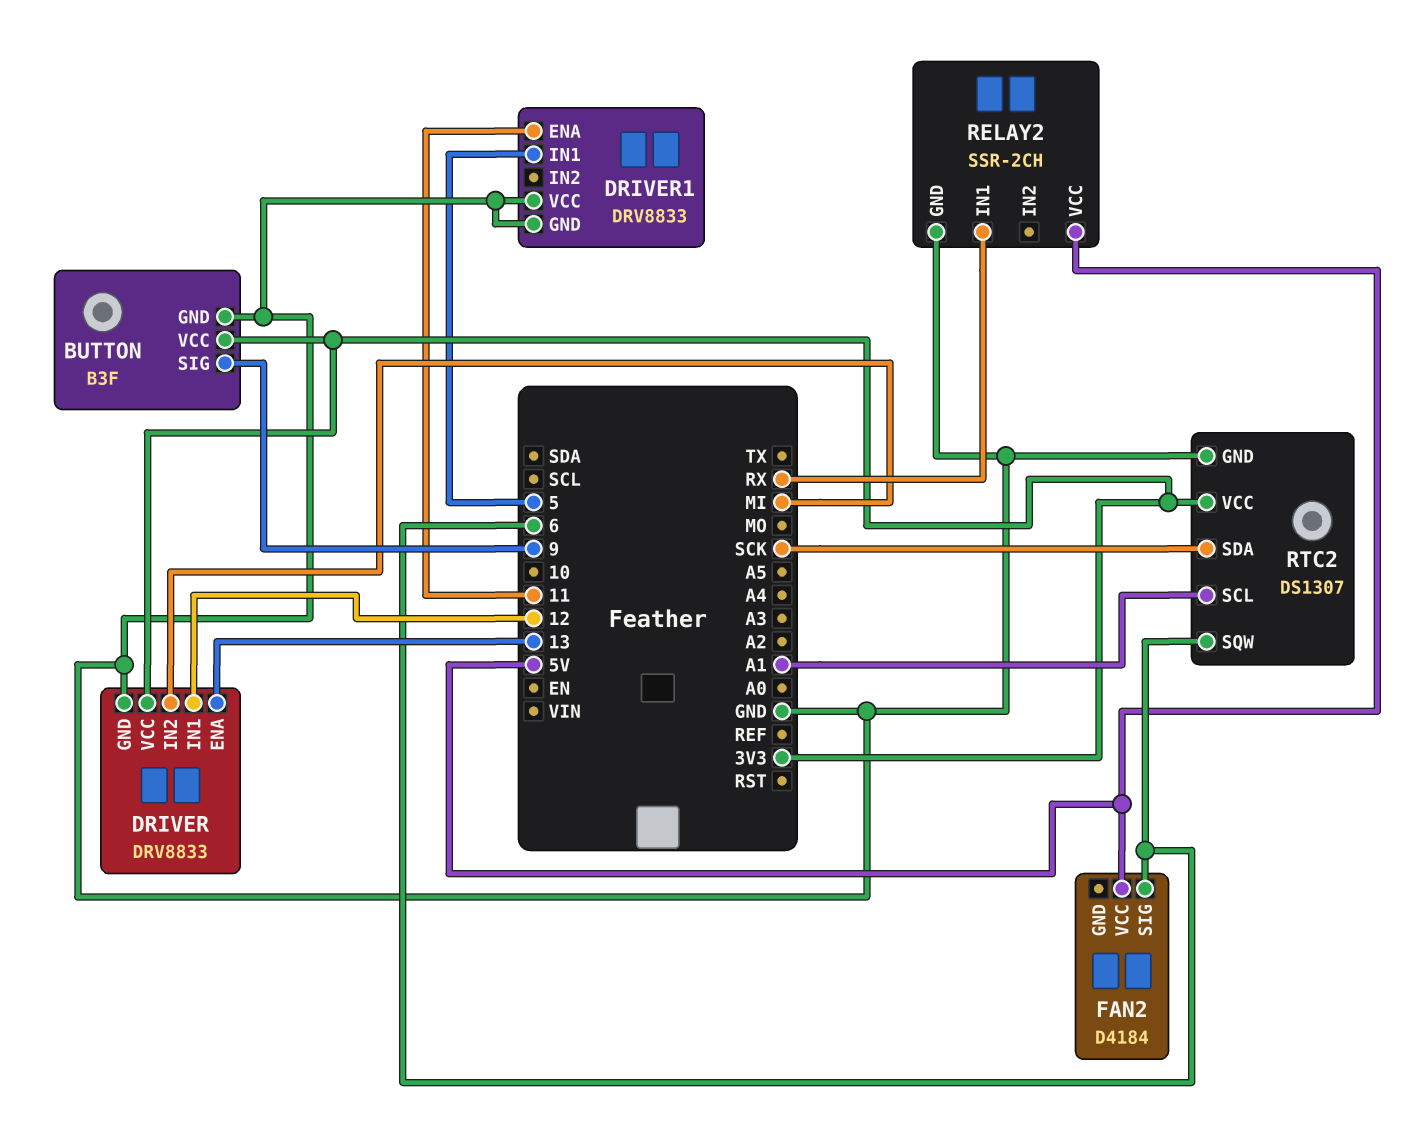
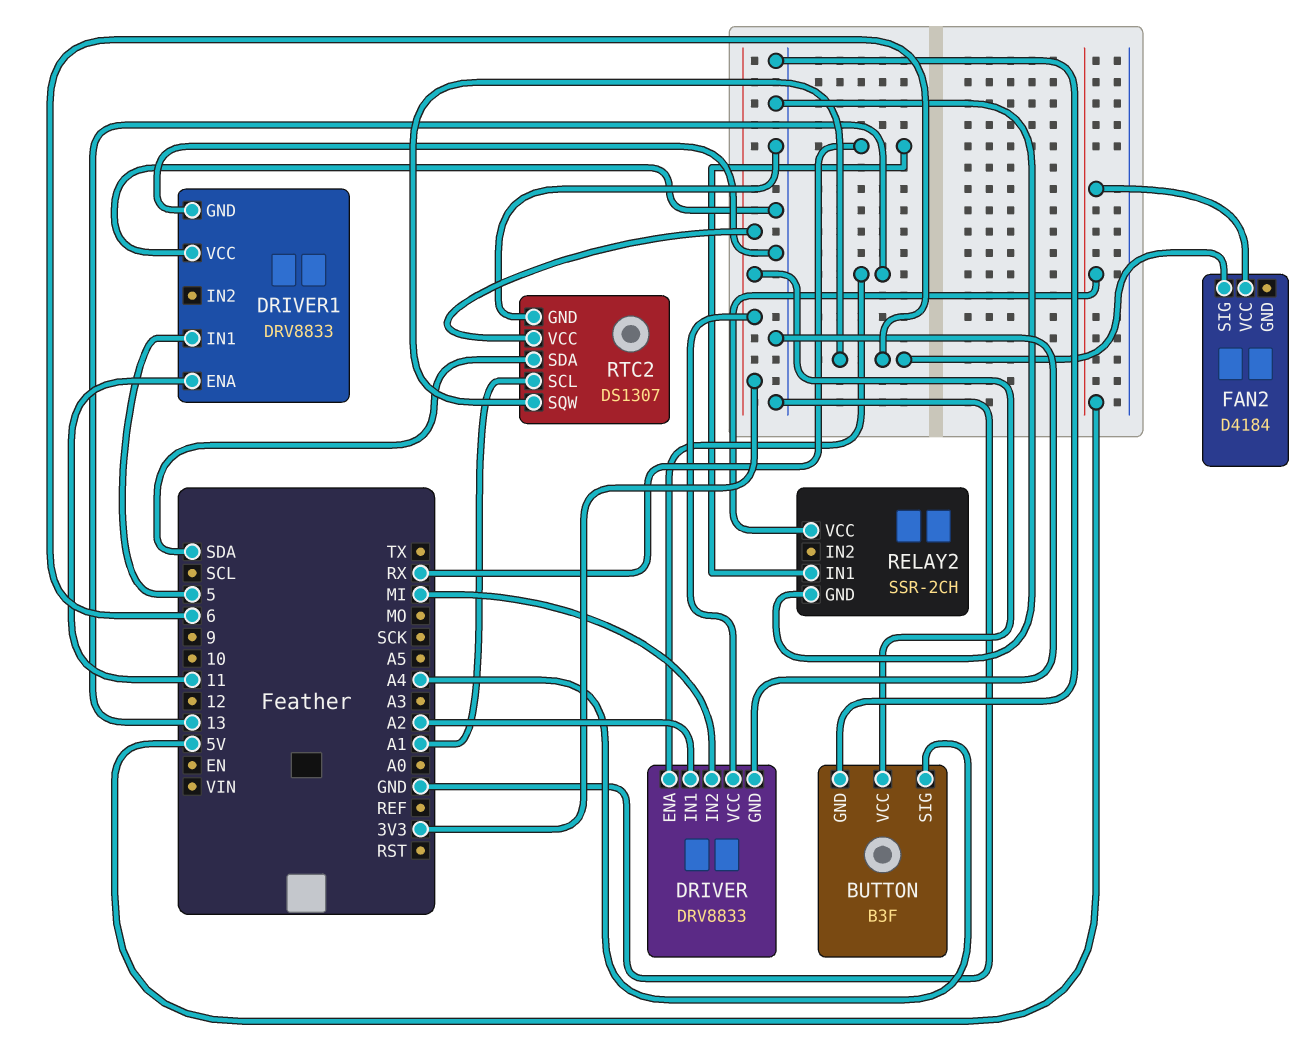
BUTTON pin SIG: 9 -> A4
DRIVER pin IN1: 12 -> A2
RTC2 pin SDA: SCK -> SDA

